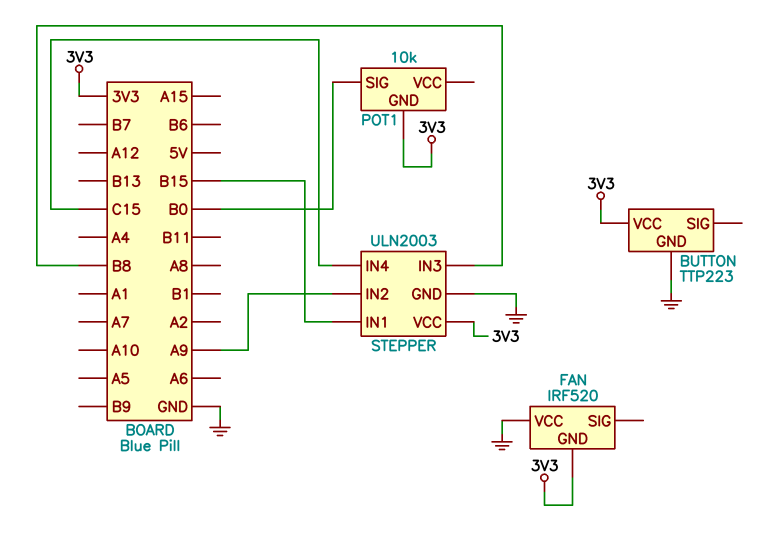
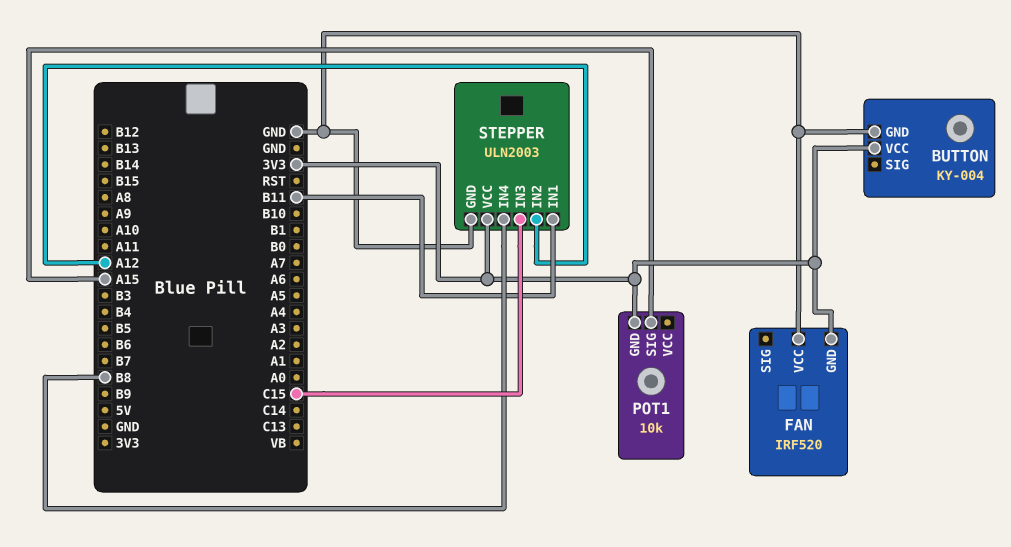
BUTTON: TTP223 -> KY-004
POT1 pin SIG: B0 -> A15
STEPPER pin IN1: B15 -> B11
STEPPER pin IN2: A9 -> A12
STEPPER pin IN3: B8 -> C15
STEPPER pin IN4: C15 -> B8

